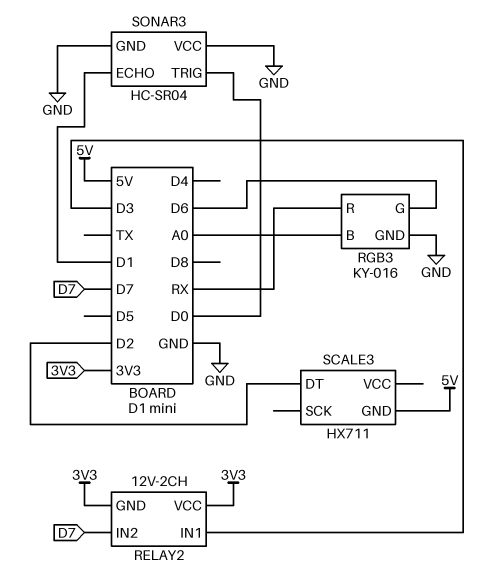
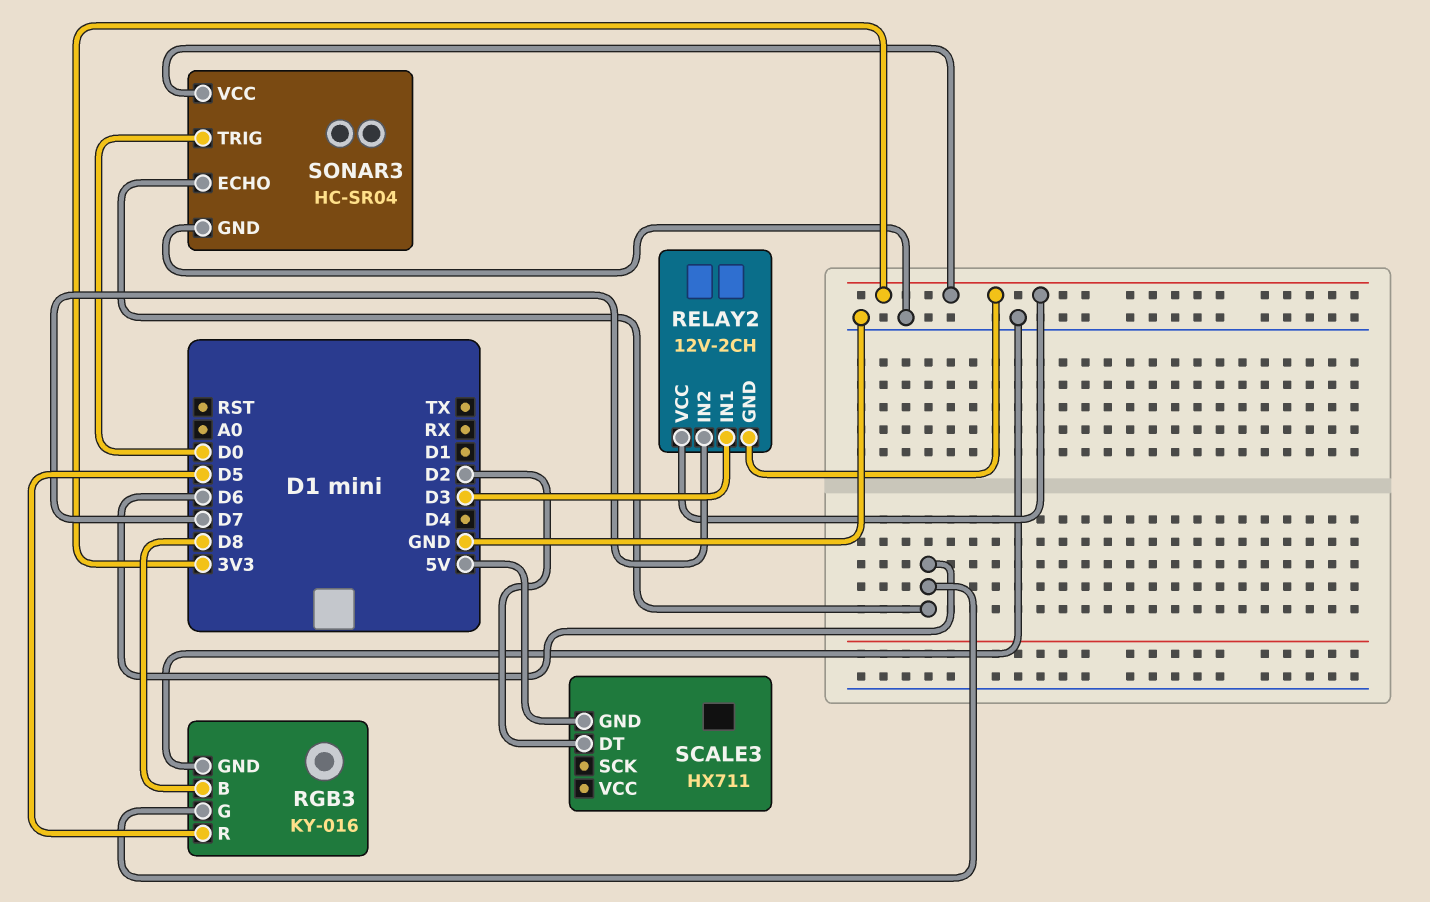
RGB3 pin B: A0 -> D8
RGB3 pin R: RX -> D5
SONAR3 pin ECHO: D1 -> D6
SONAR3 pin VCC: GND -> 3V3

